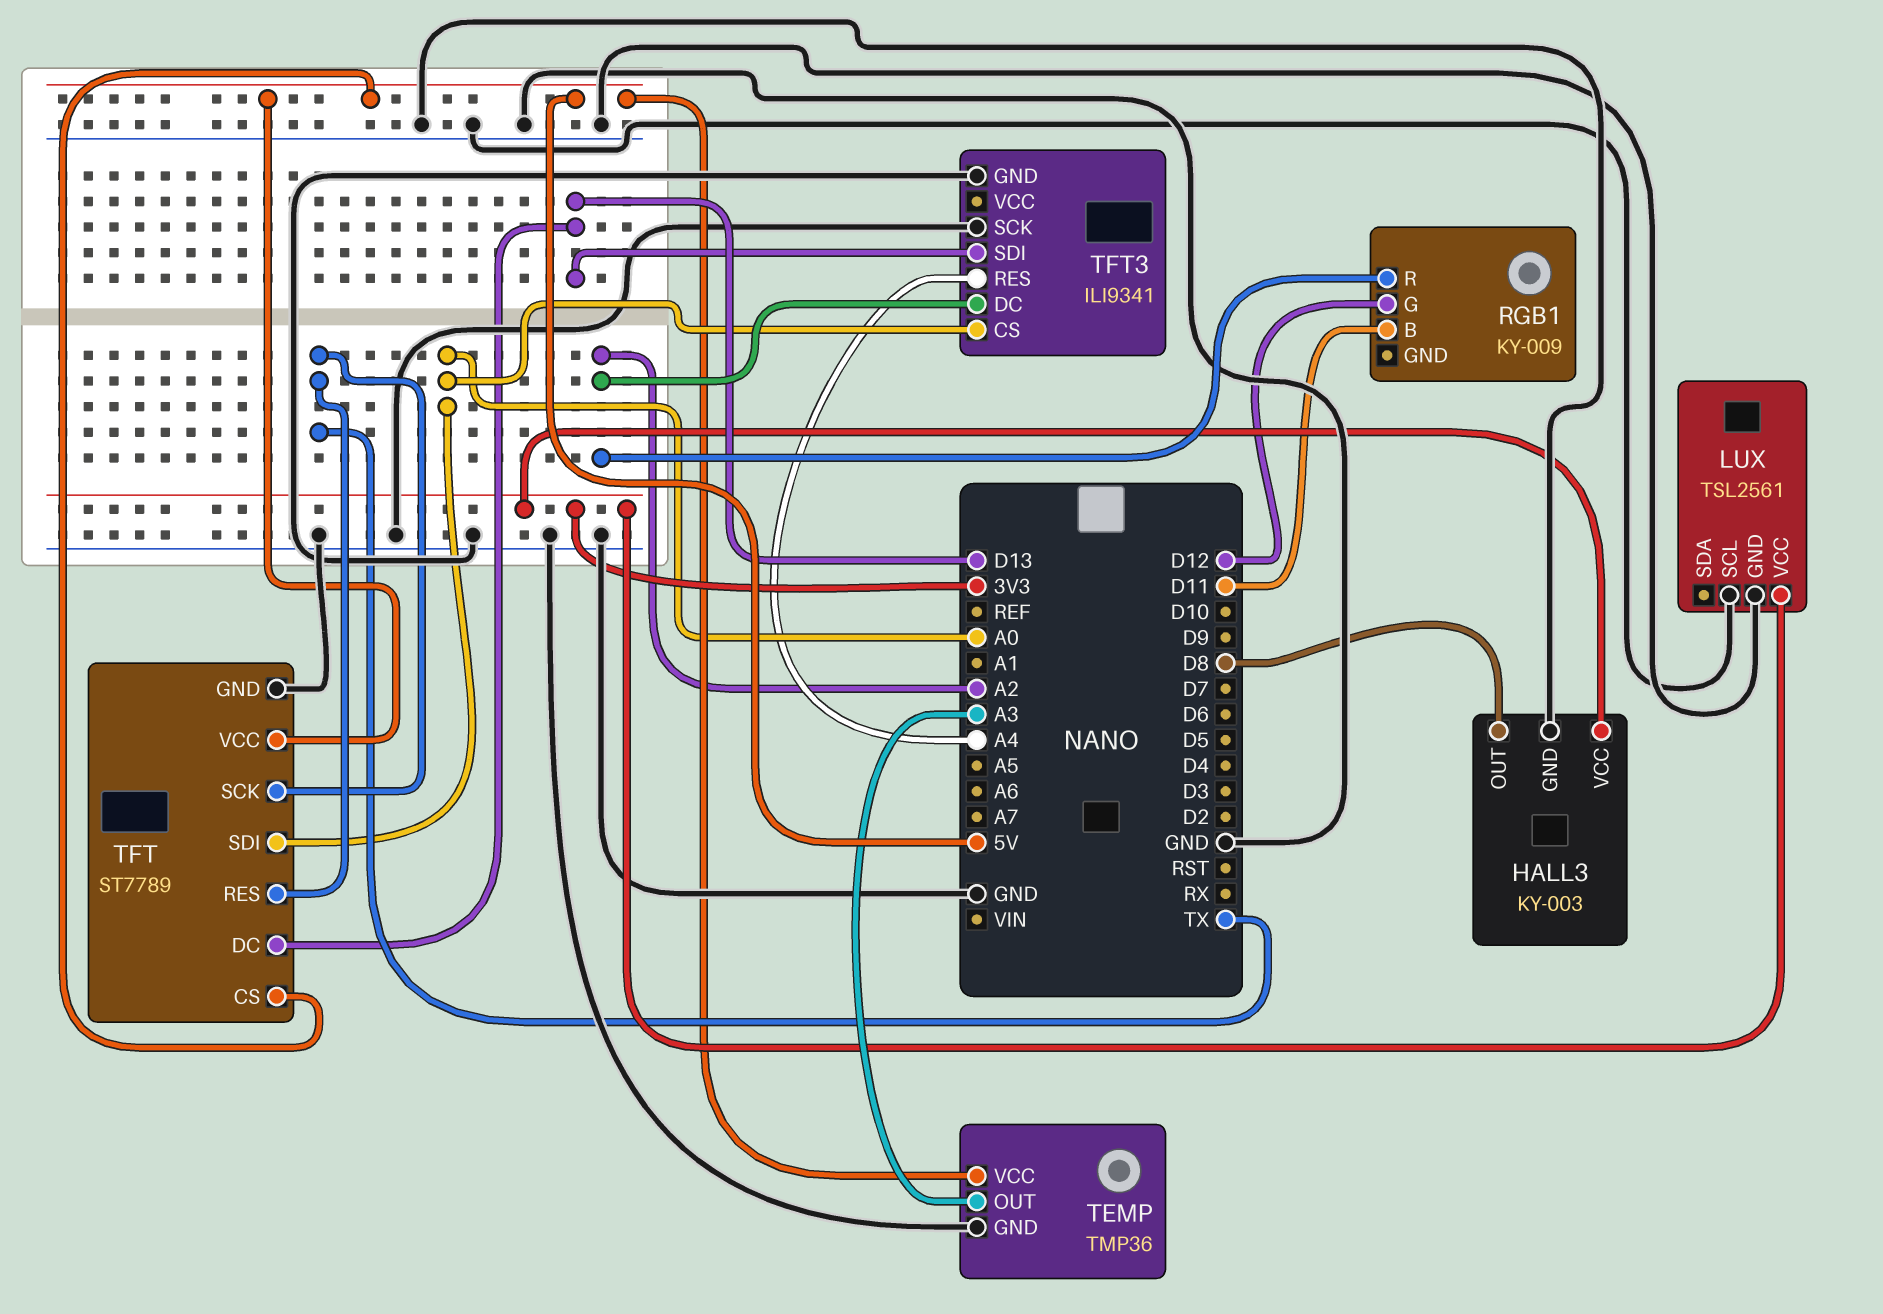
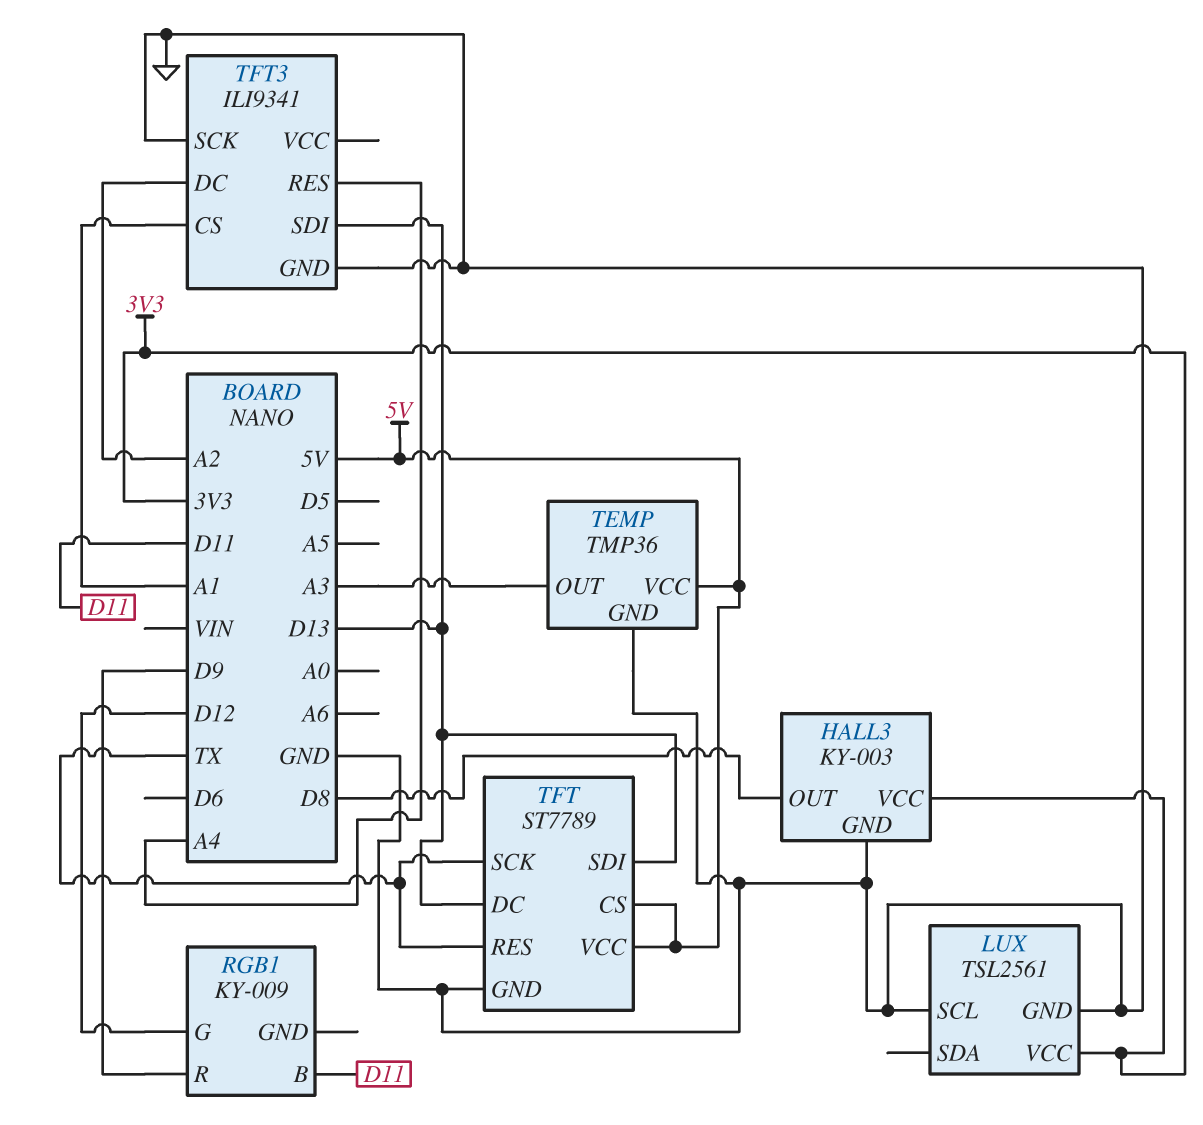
RGB1 pin R: A2 -> D9
TFT pin SDI: A0 -> D13
TFT3 pin CS: A0 -> A1

